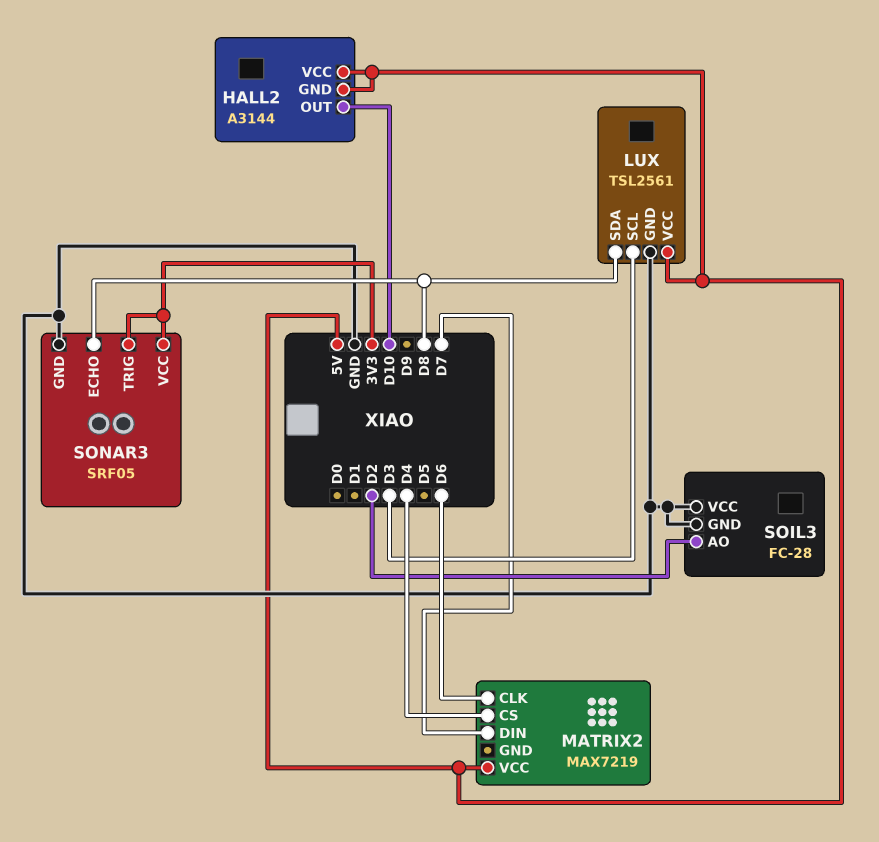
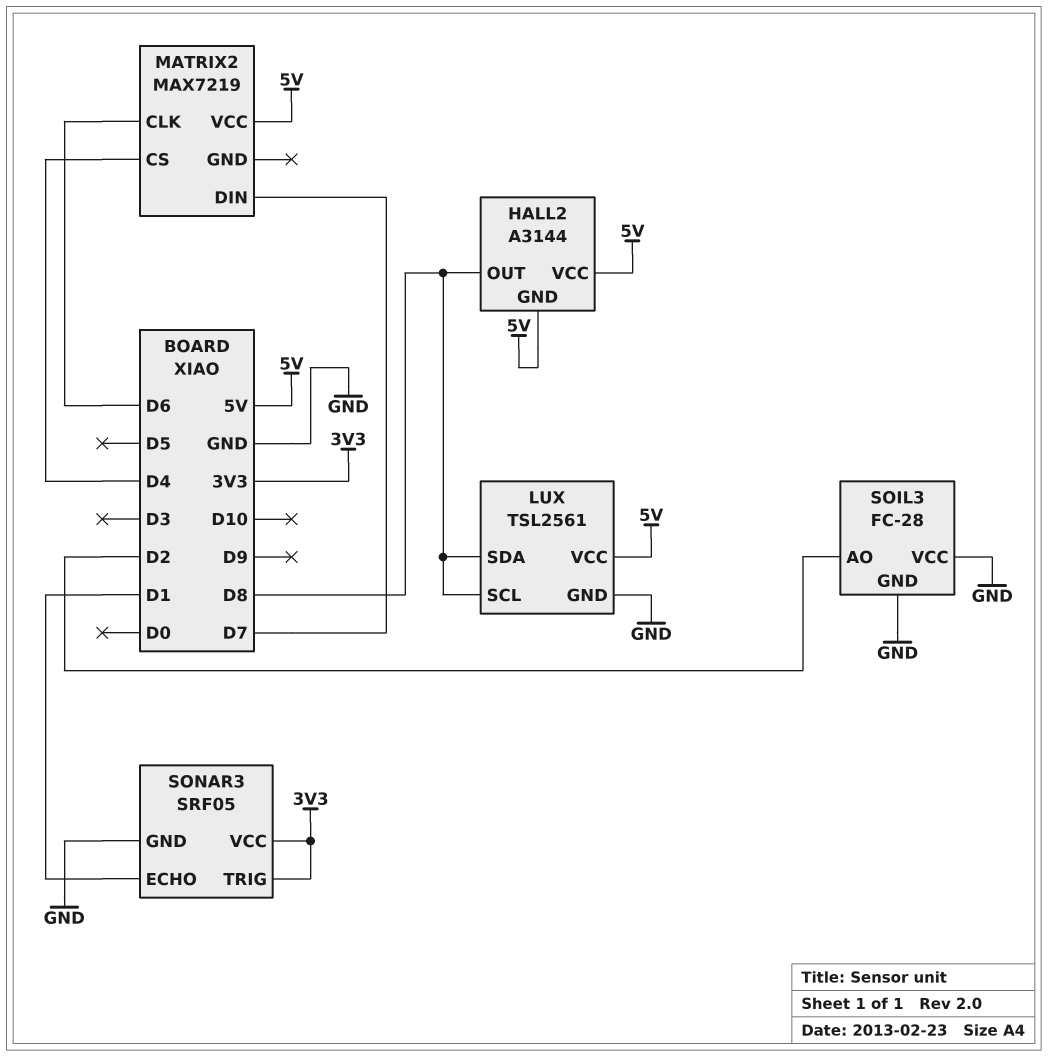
HALL2 pin OUT: D10 -> D8
LUX pin SCL: D3 -> D8
SONAR3 pin ECHO: D8 -> D1

